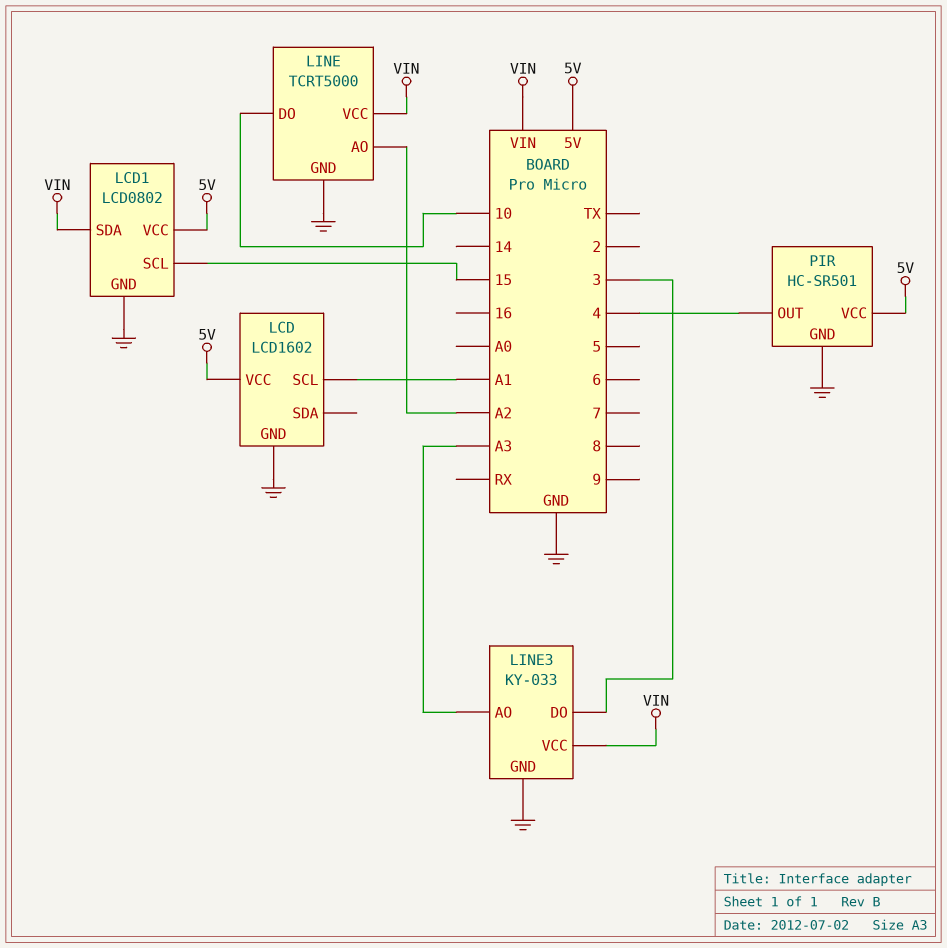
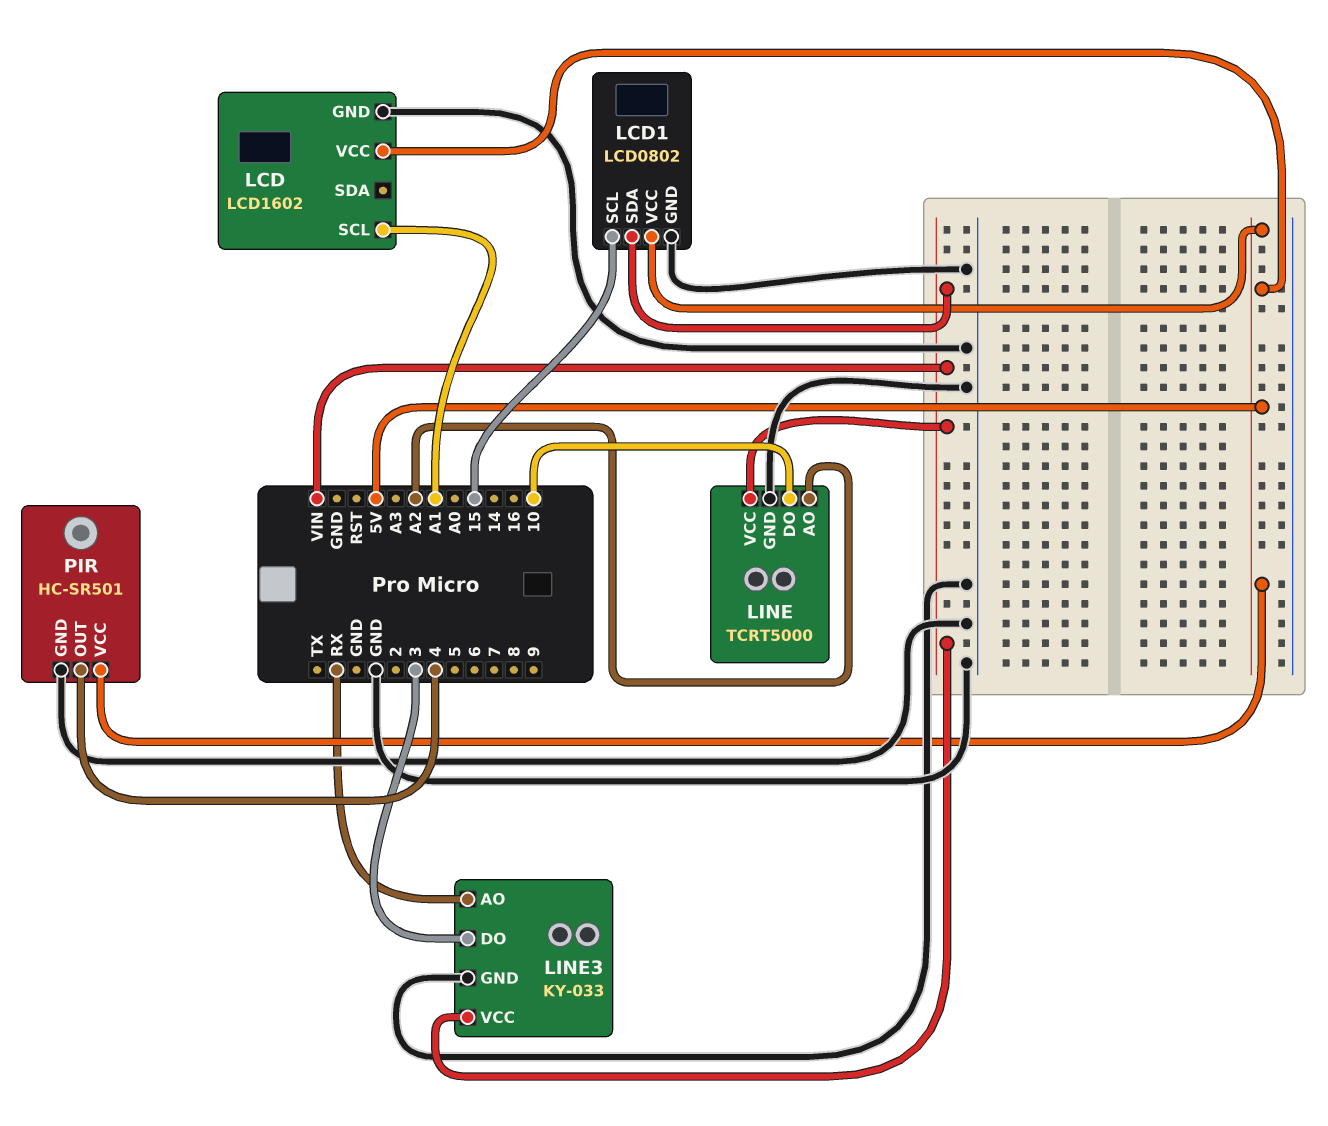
LINE3 pin AO: A3 -> RX

